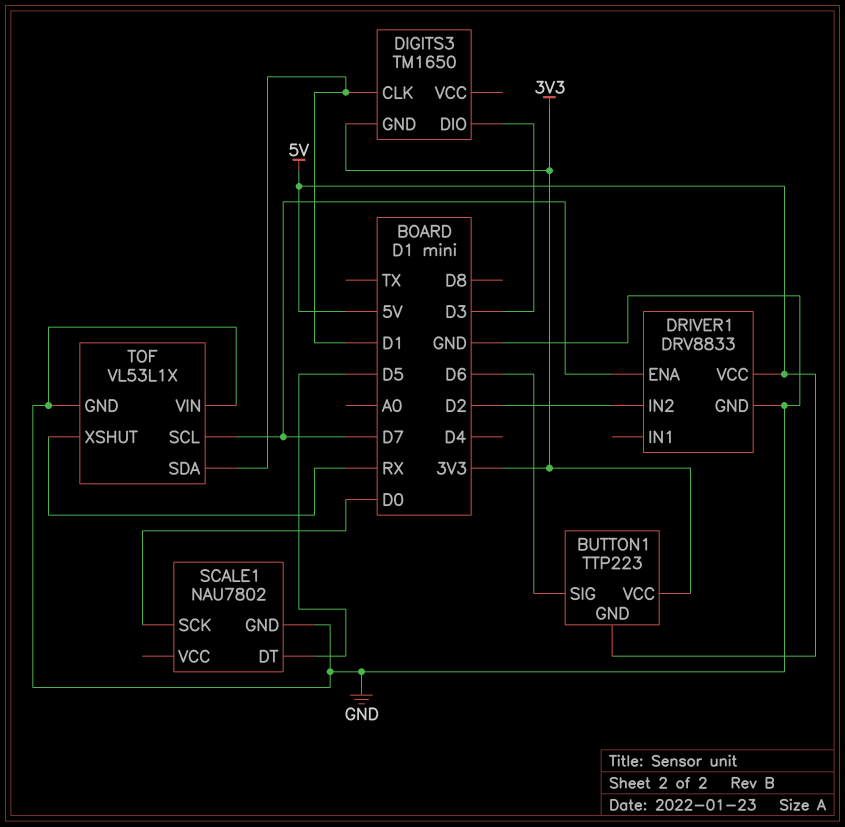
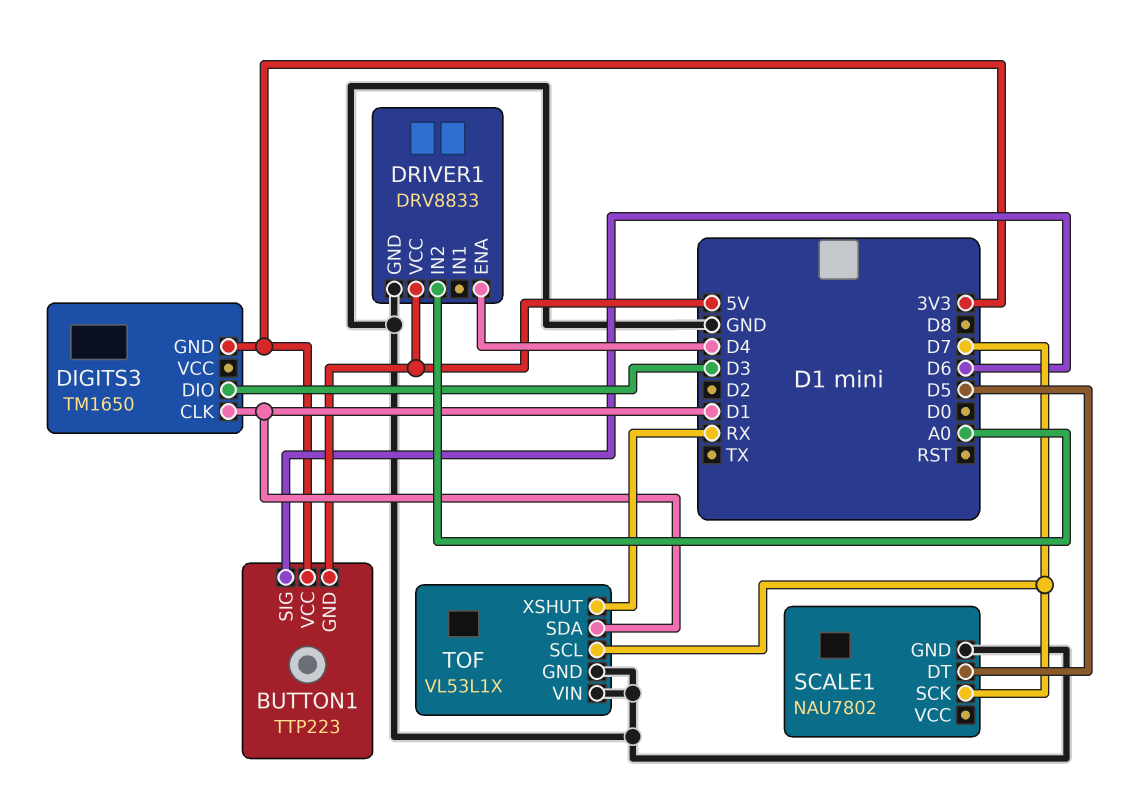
DRIVER1 pin ENA: D7 -> D4
DRIVER1 pin IN2: D2 -> A0
SCALE1 pin SCK: D0 -> D7

